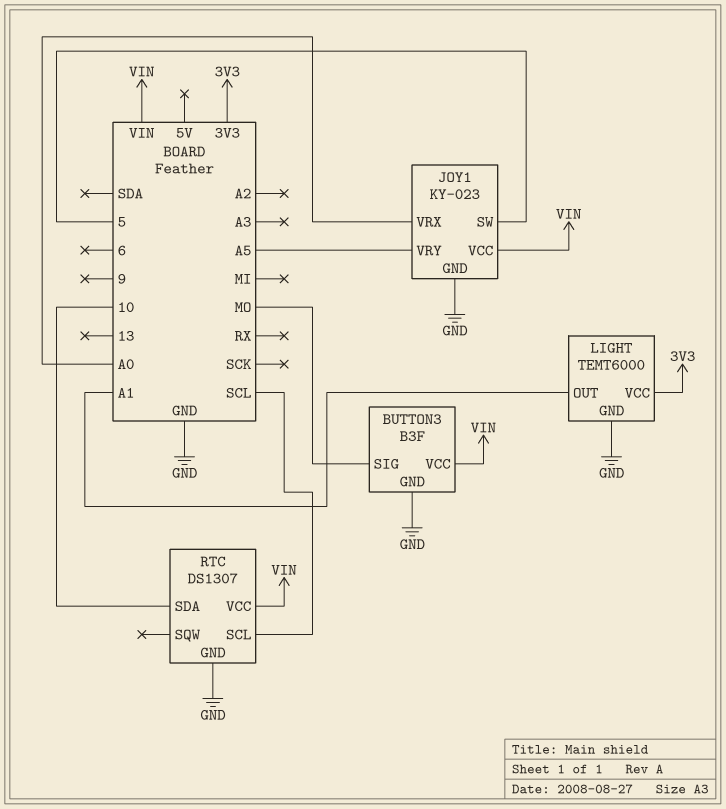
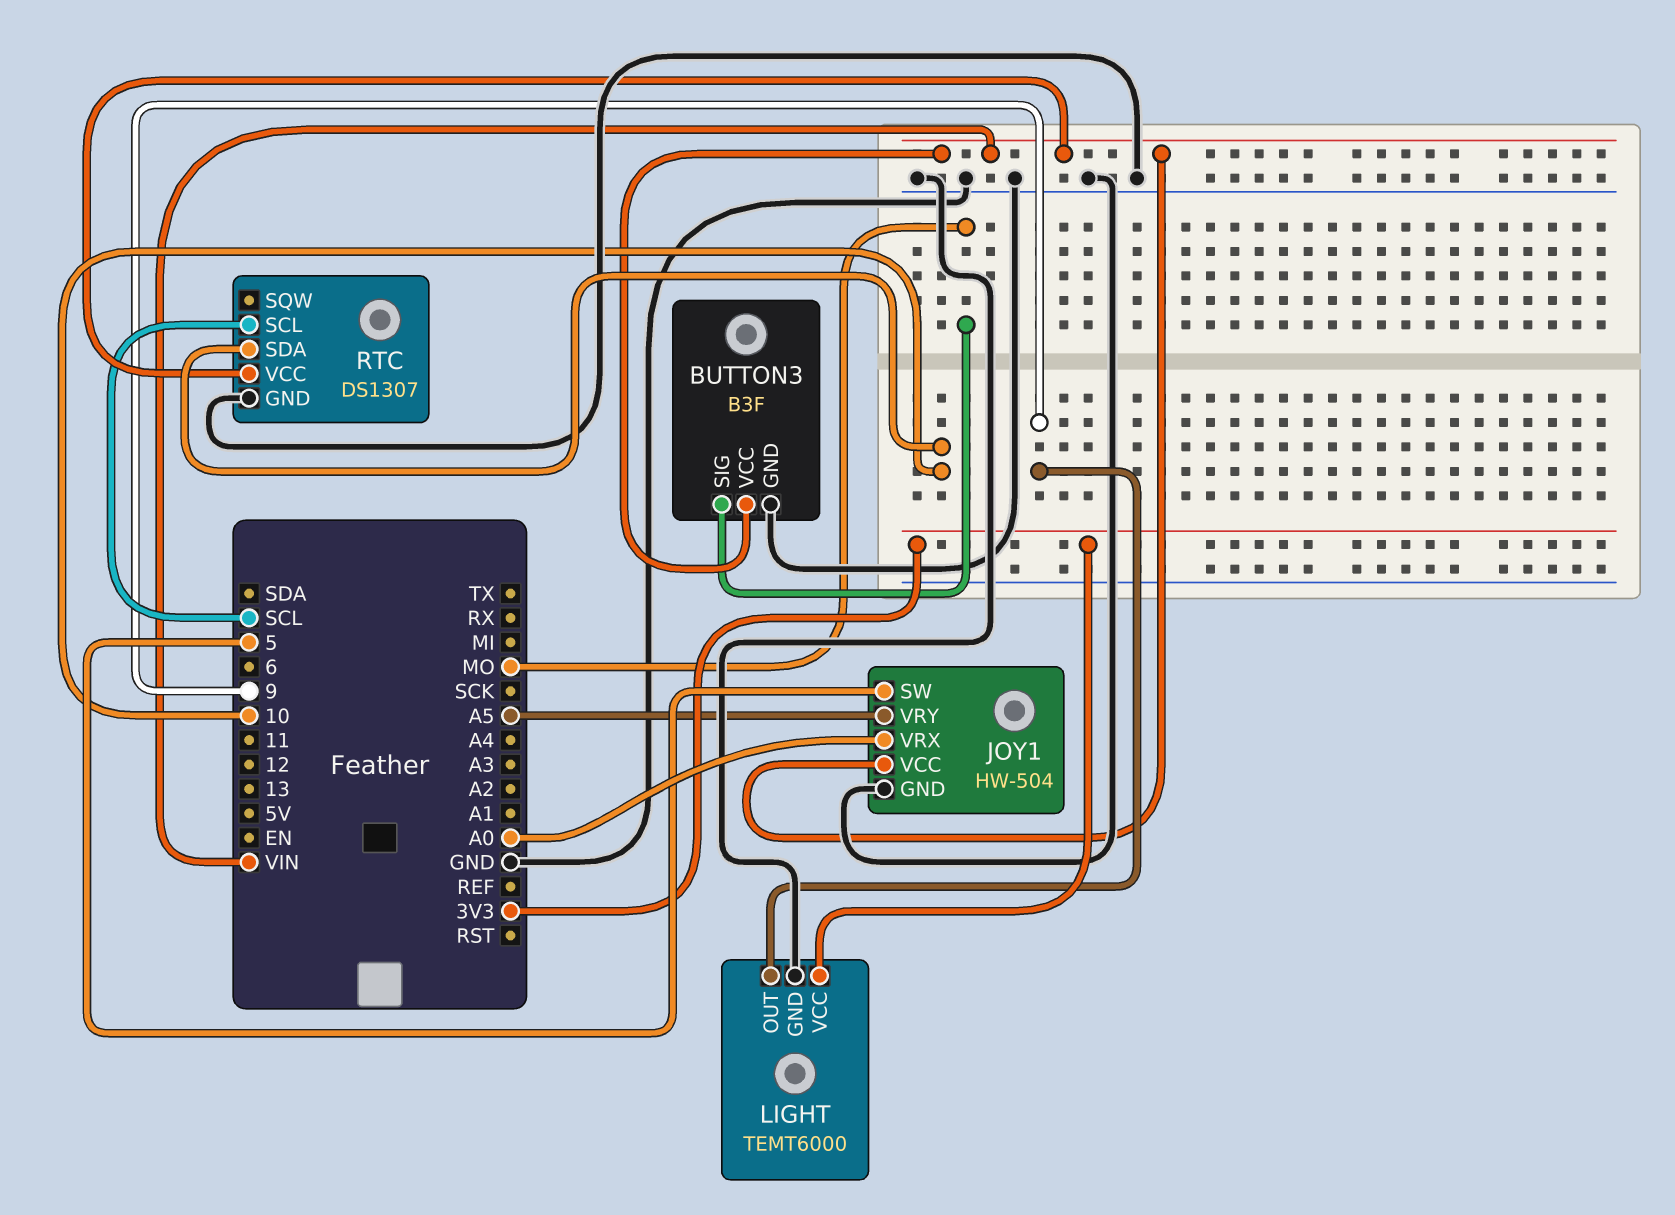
JOY1: KY-023 -> HW-504
LIGHT pin OUT: A1 -> 9

